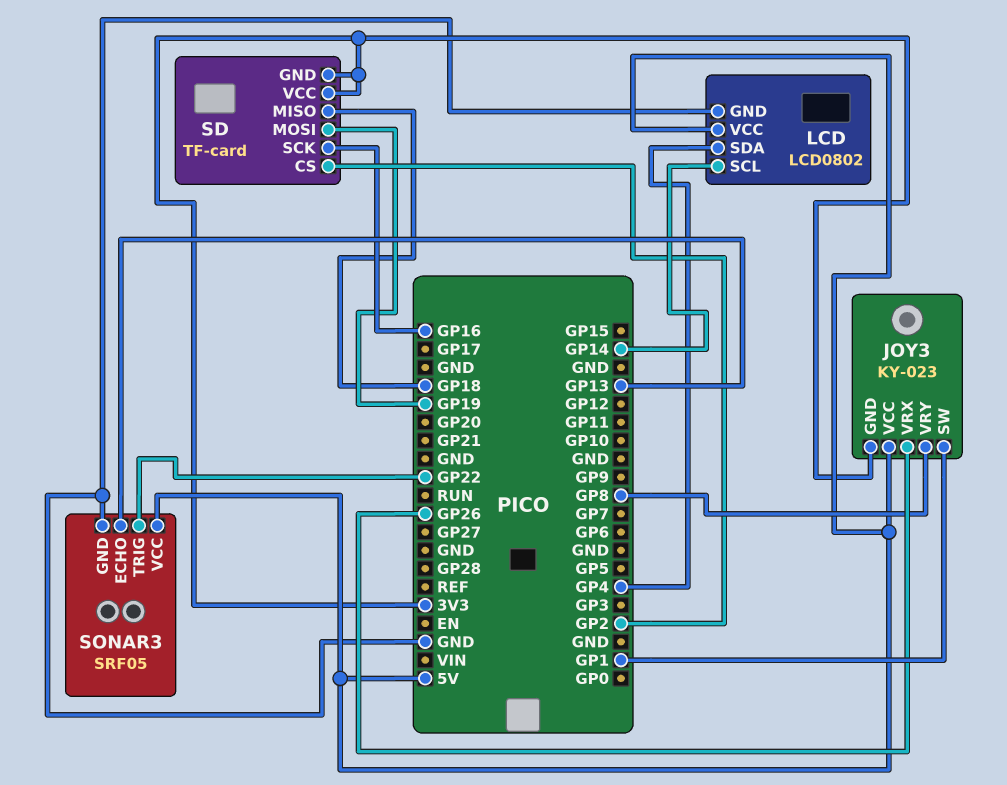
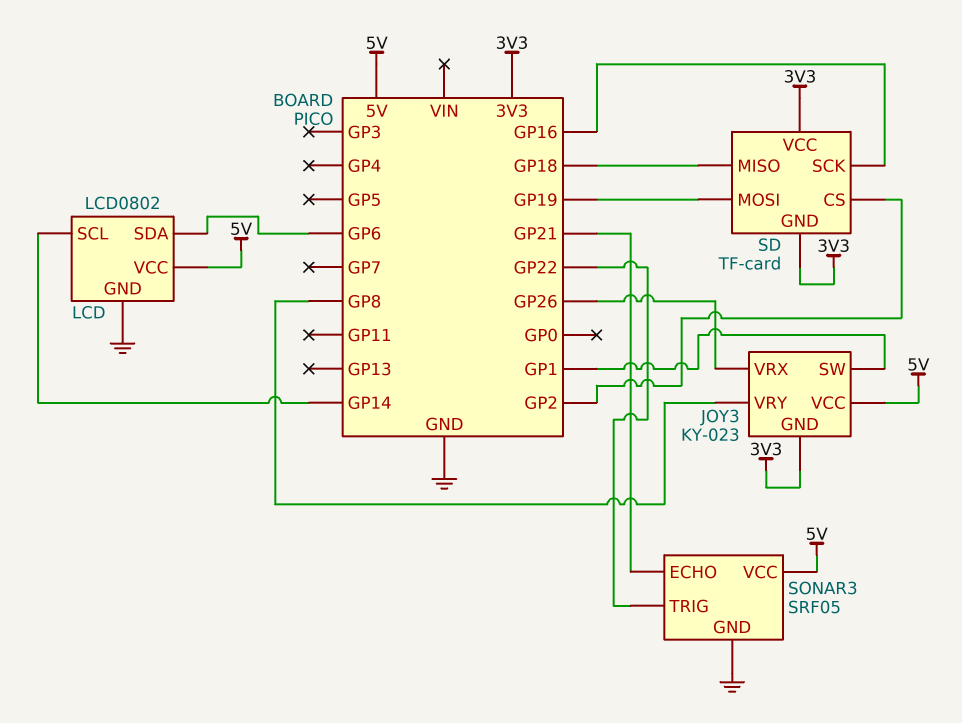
LCD pin SDA: GP4 -> GP6
SONAR3 pin ECHO: GP13 -> GP21

